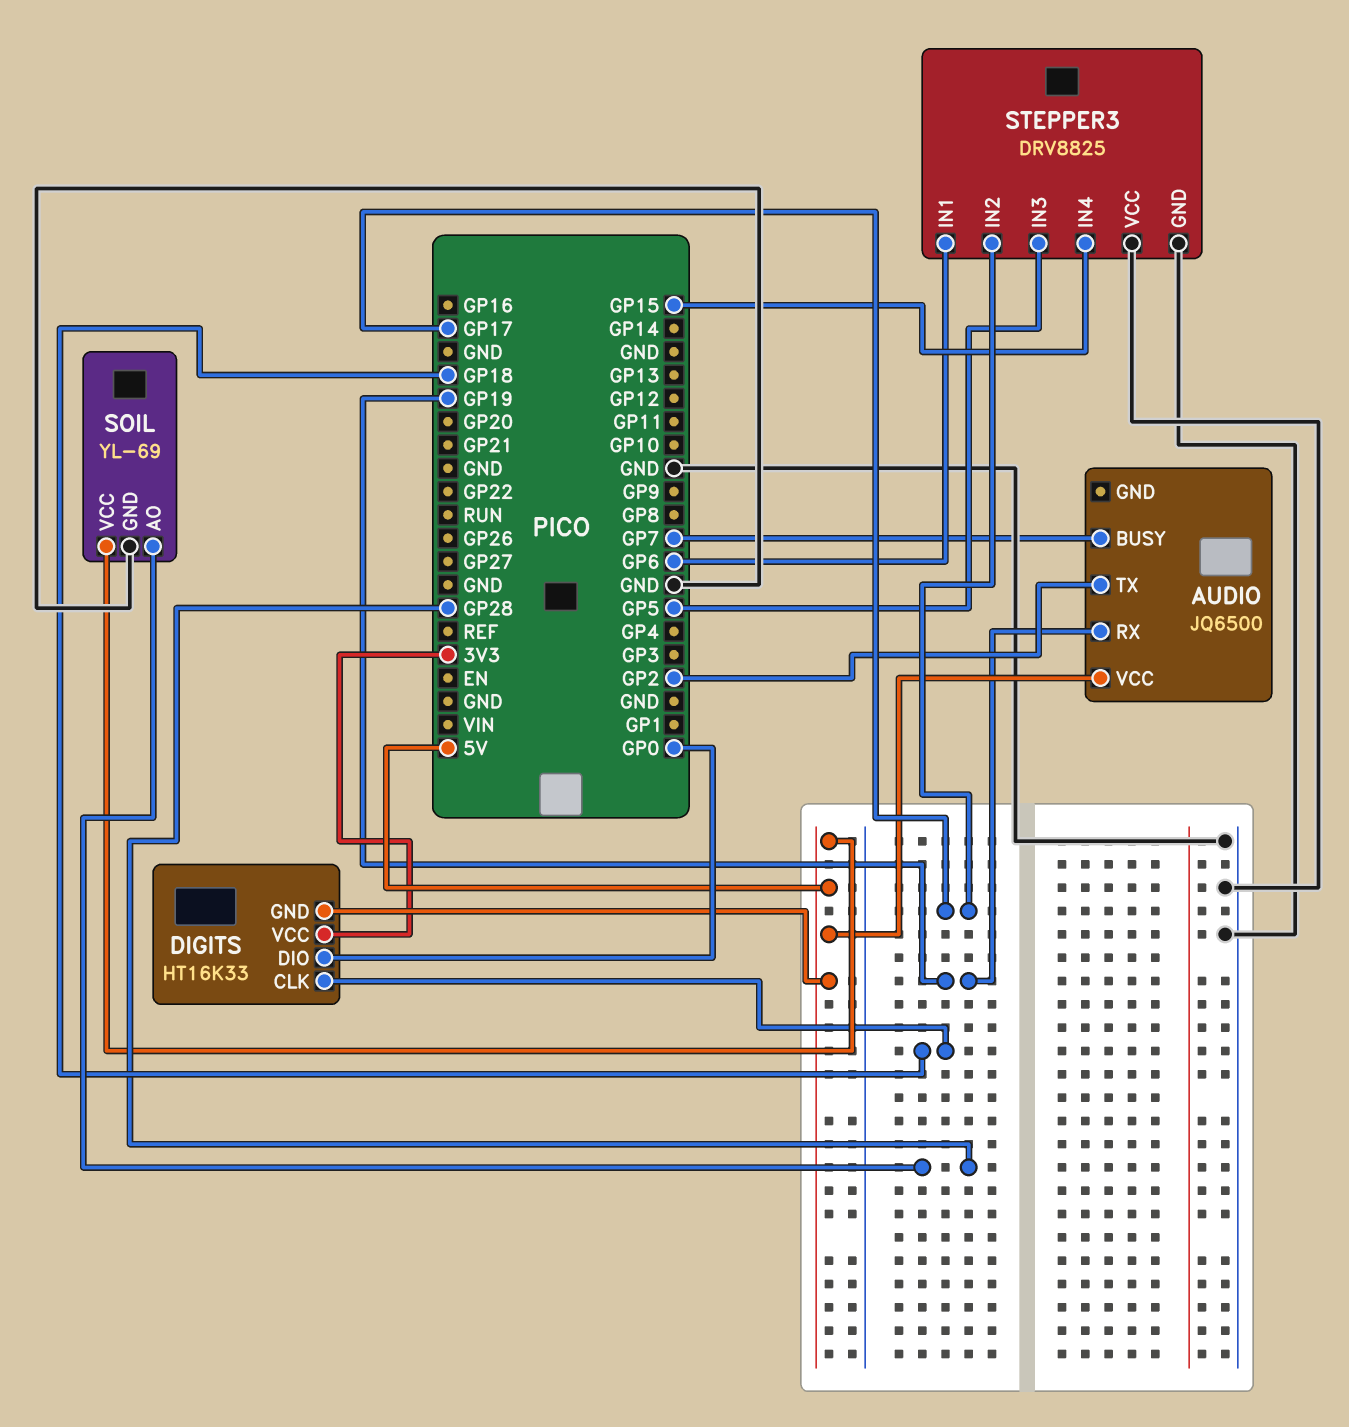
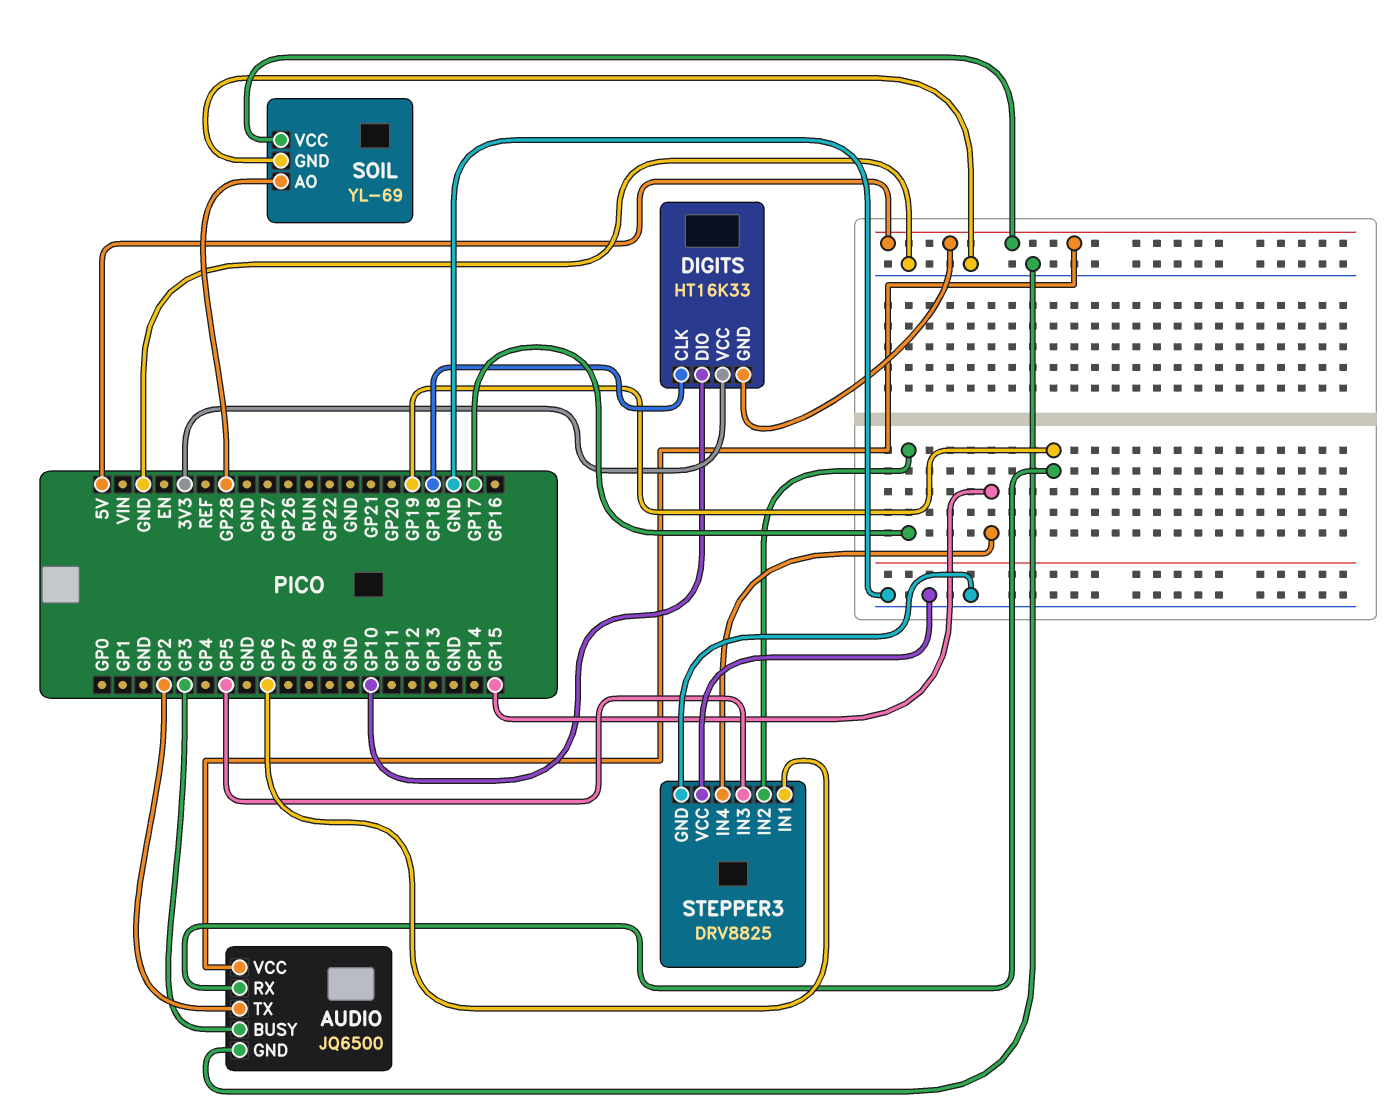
AUDIO pin BUSY: GP7 -> GP3
AUDIO pin GND: none -> GND
DIGITS pin DIO: GP0 -> GP10

